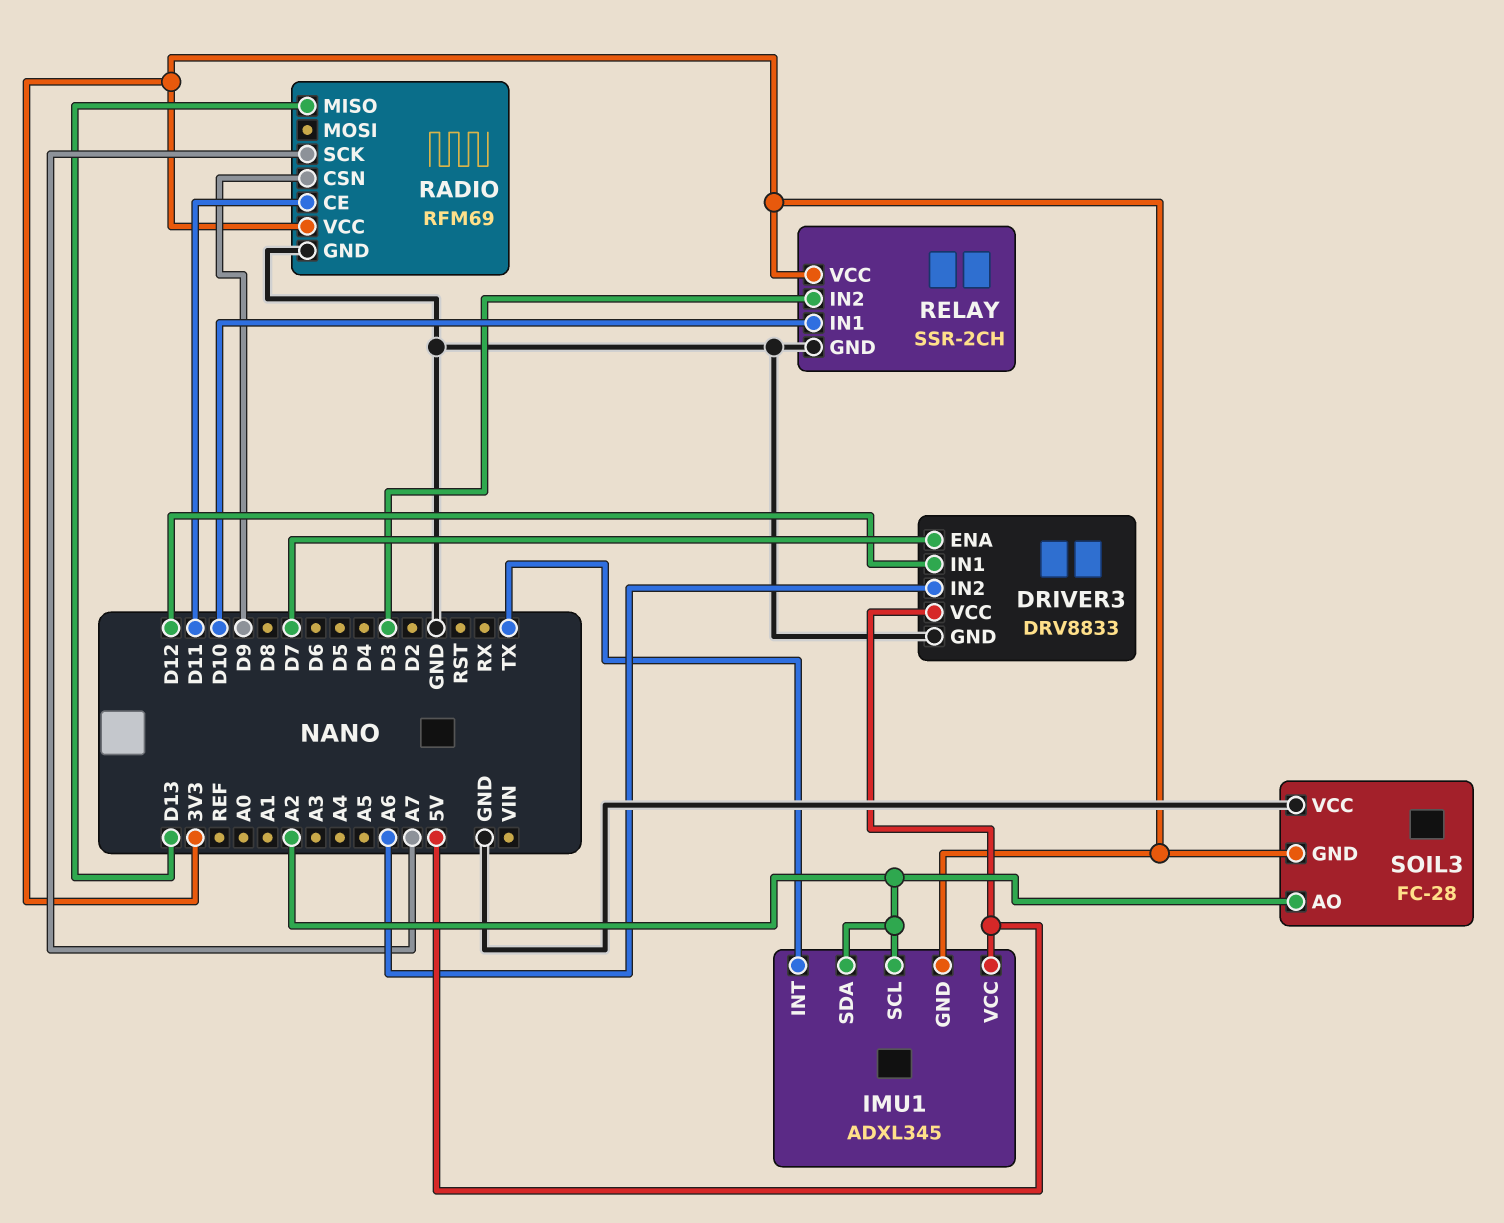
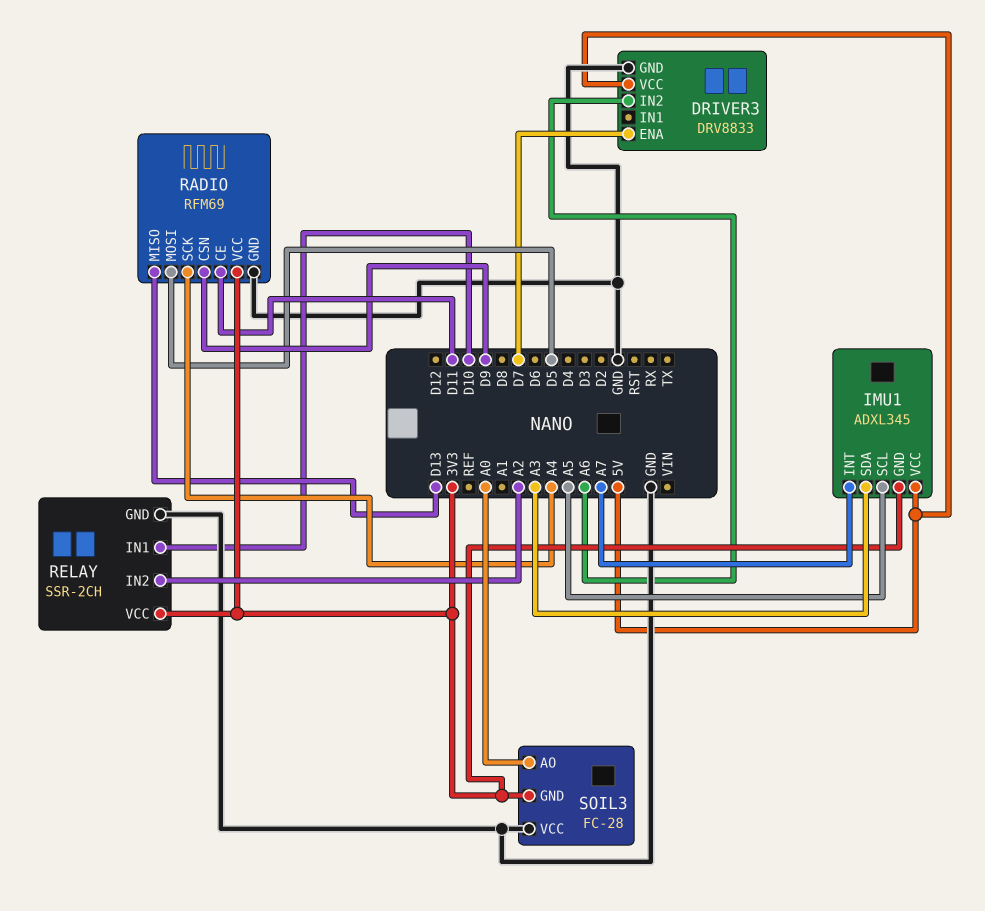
DRIVER3 pin IN1: D12 -> none
IMU1 pin INT: TX -> A7
IMU1 pin SCL: A2 -> A5
IMU1 pin SDA: A2 -> A3
RADIO pin MOSI: none -> D5
RADIO pin SCK: A7 -> A4
RELAY pin IN2: D3 -> A2
SOIL3 pin AO: A2 -> A0

